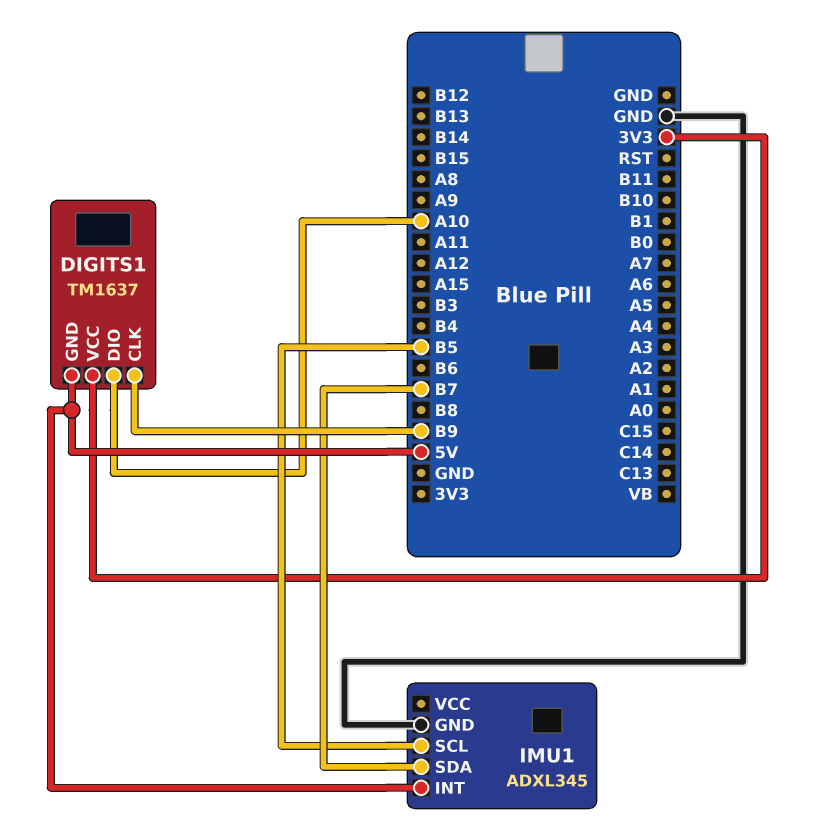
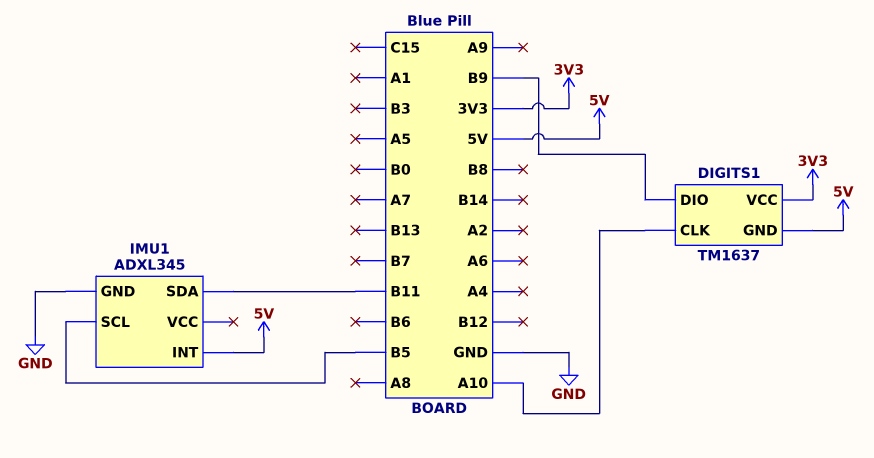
DIGITS1 pin CLK: B9 -> A10
DIGITS1 pin DIO: A10 -> B9
IMU1 pin SDA: B7 -> B11

